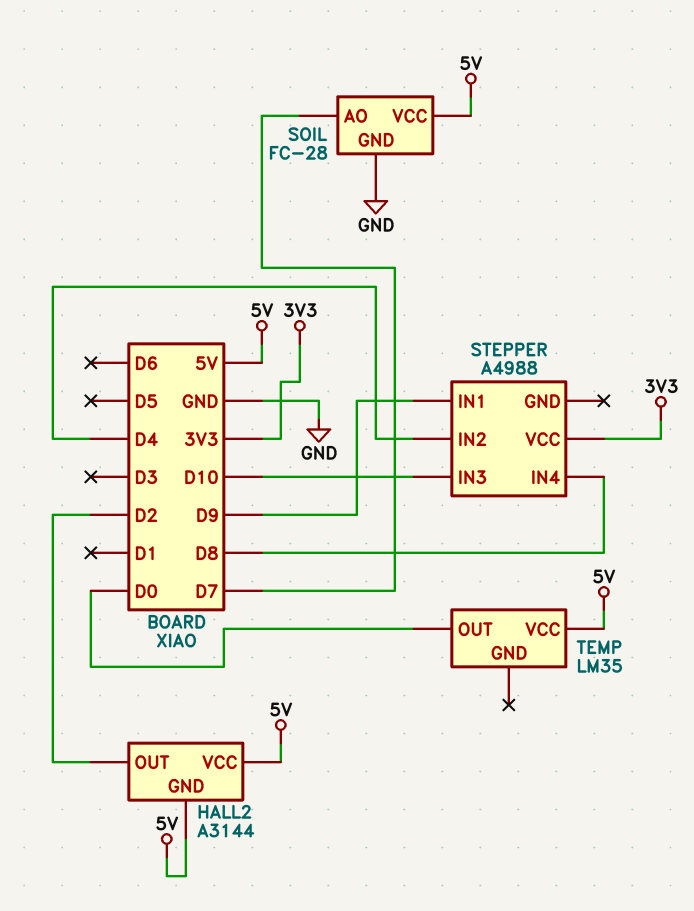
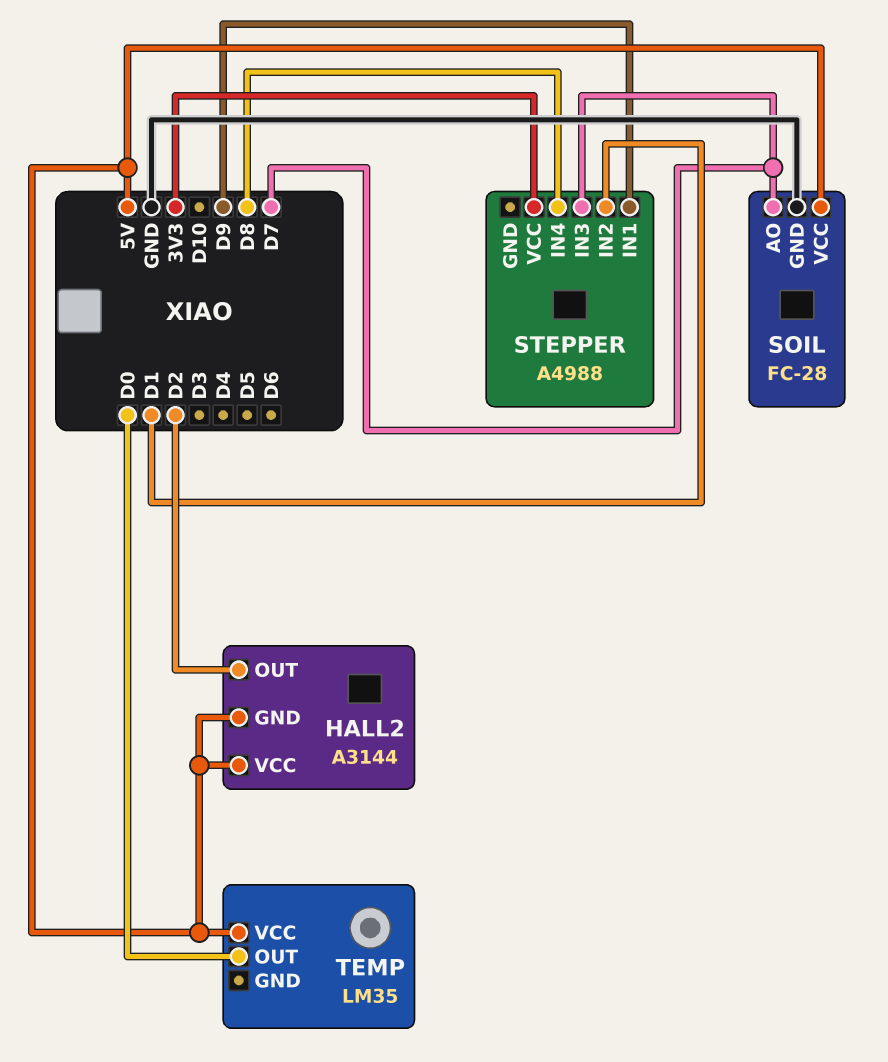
STEPPER pin IN2: D4 -> D1
STEPPER pin IN3: D10 -> D7

